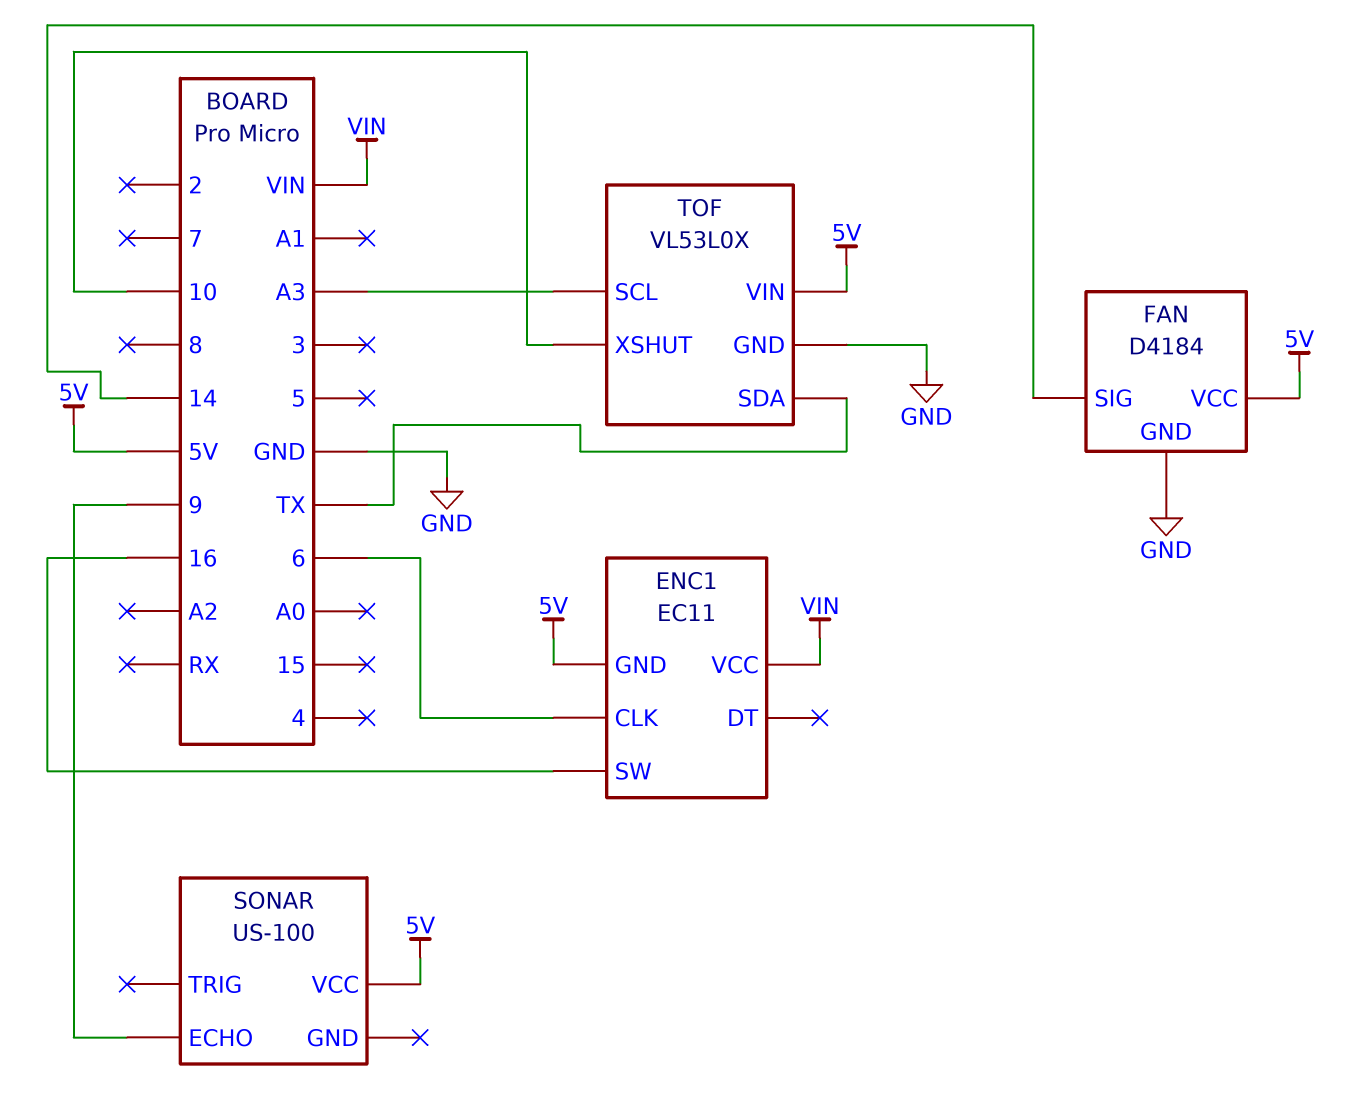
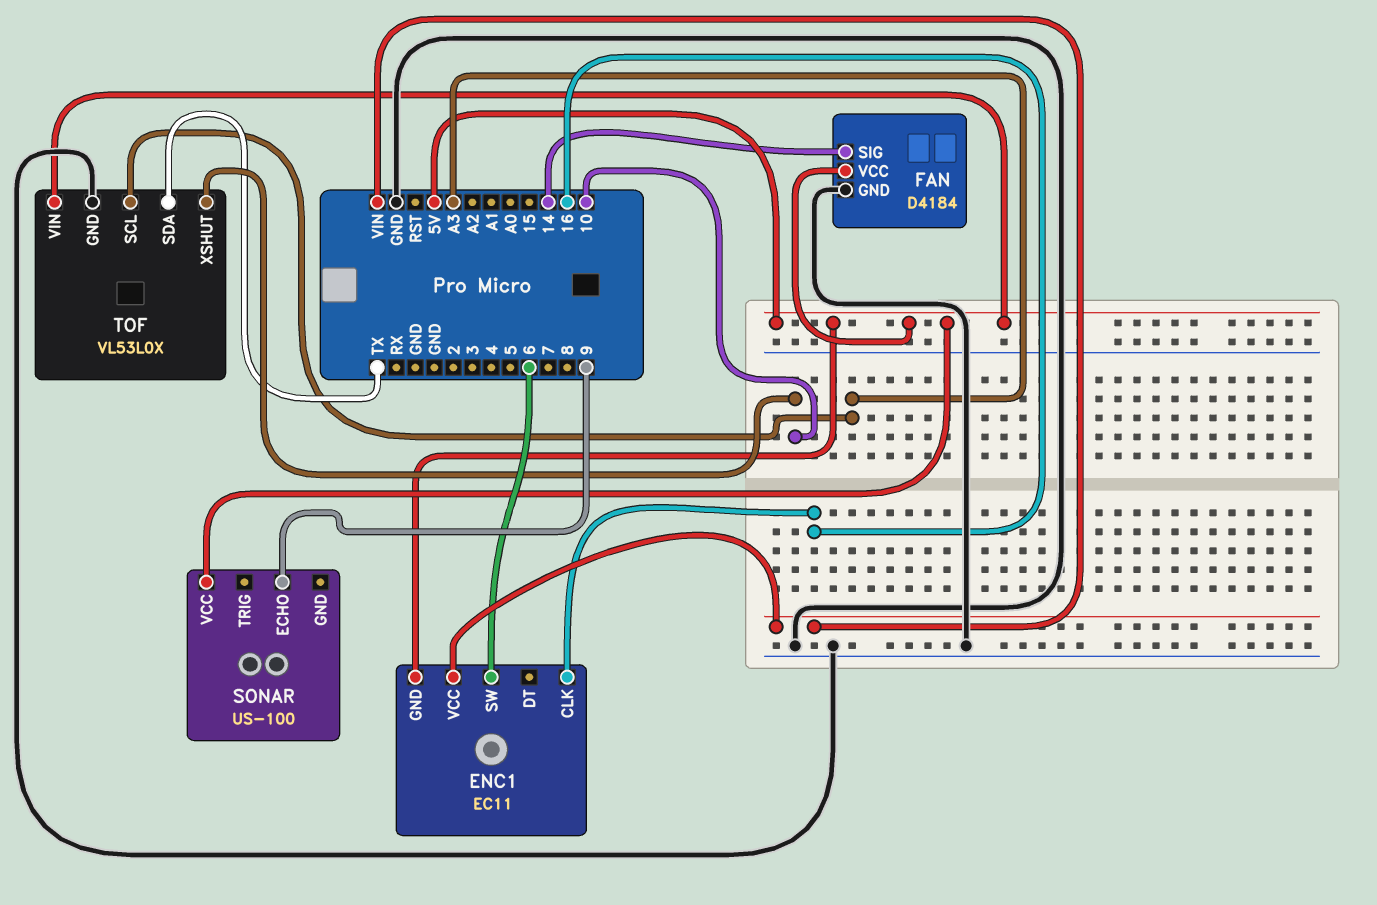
ENC1 pin CLK: 6 -> 16
ENC1 pin SW: 16 -> 6

